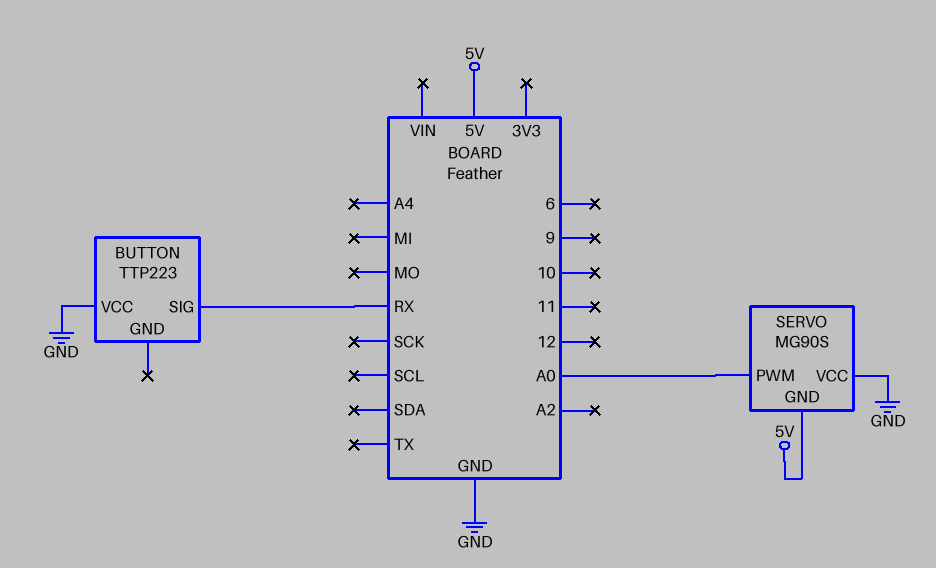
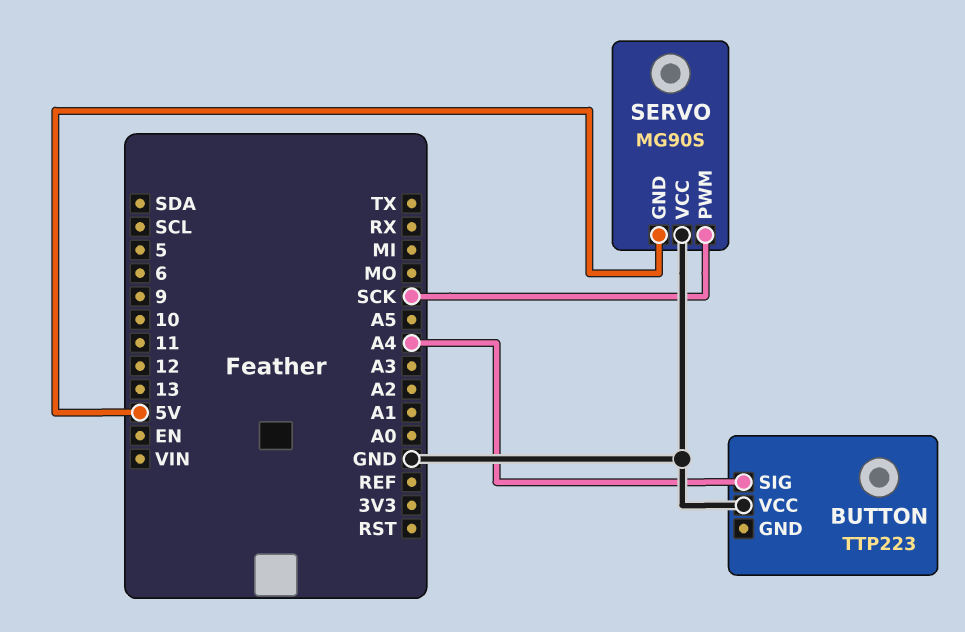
BUTTON pin SIG: RX -> A4
SERVO pin PWM: A0 -> SCK

